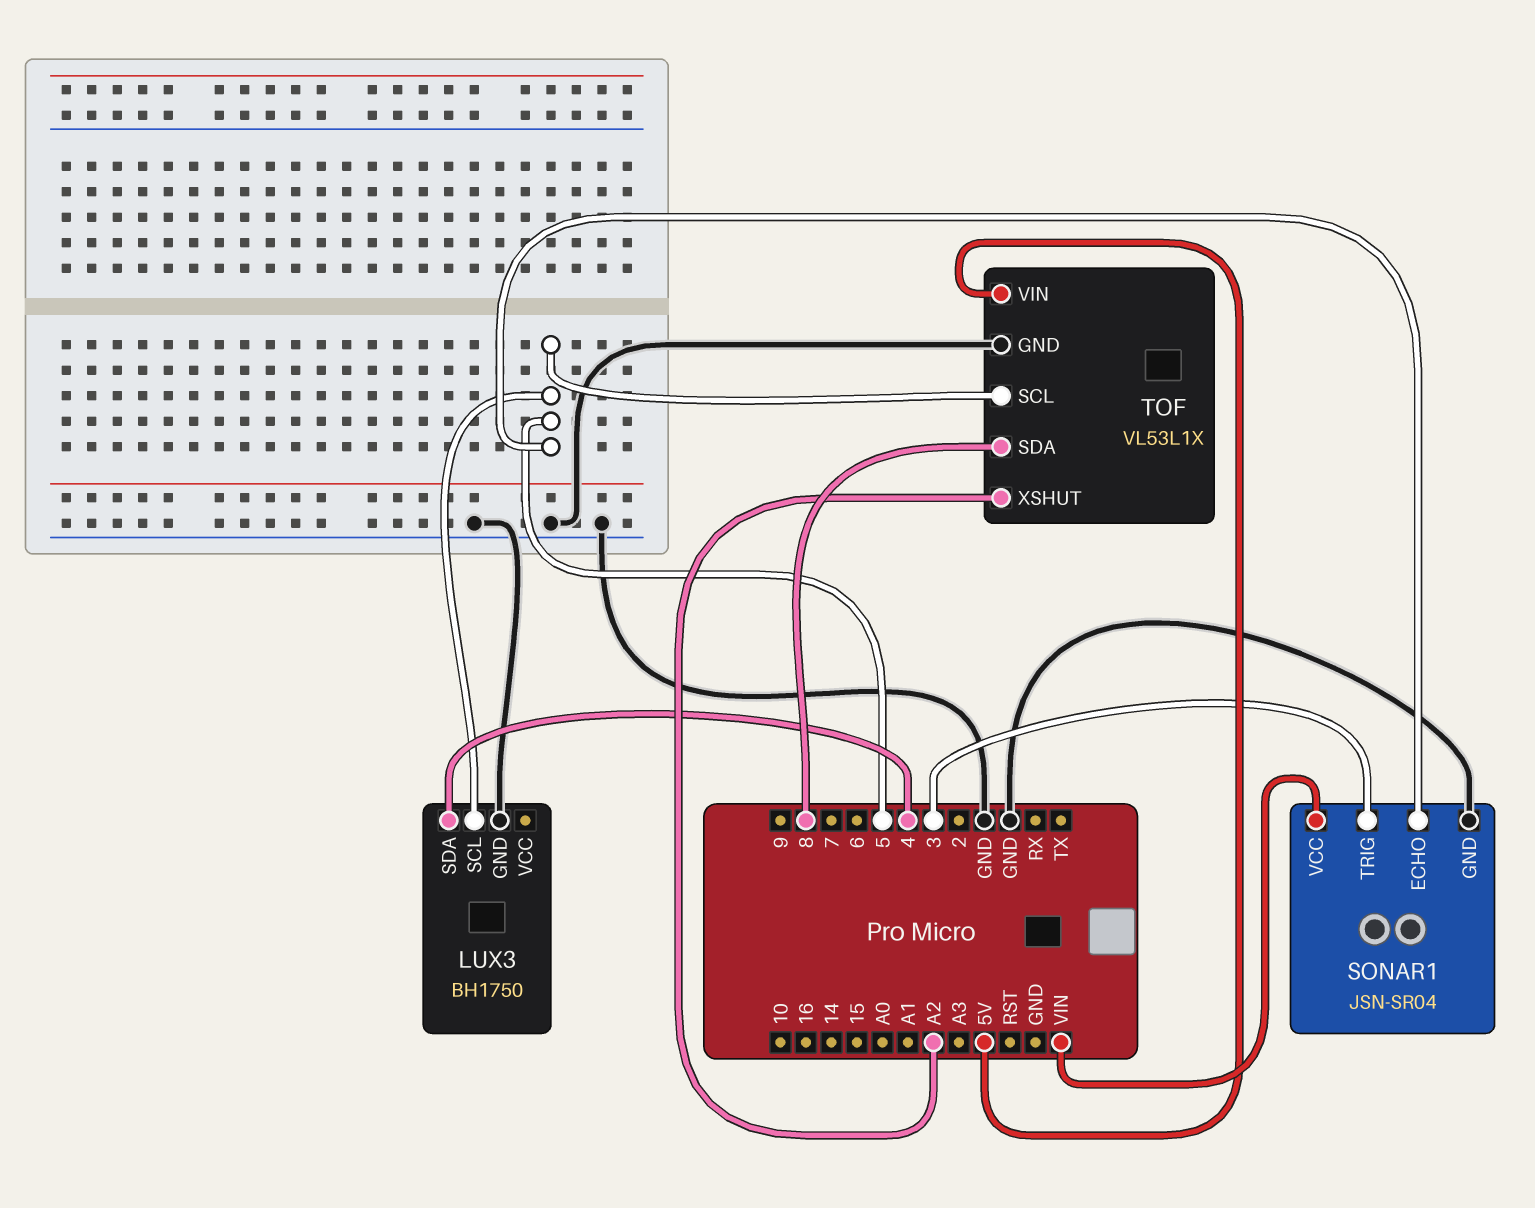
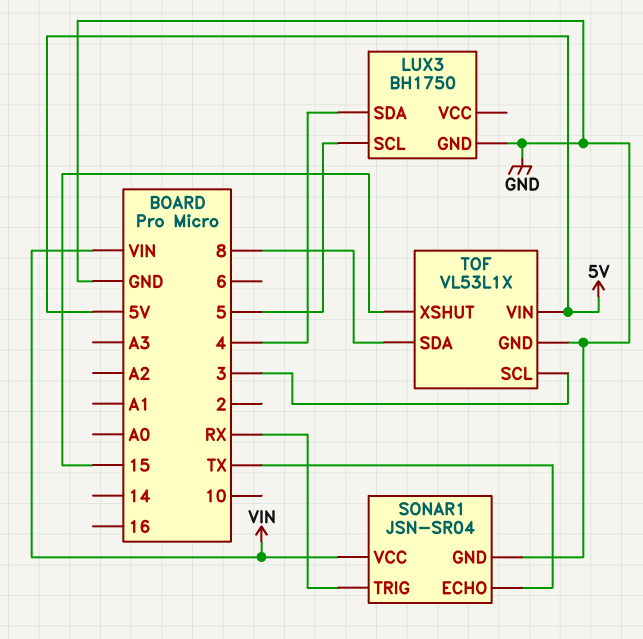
SONAR1 pin ECHO: 5 -> TX
SONAR1 pin TRIG: 3 -> RX
TOF pin SCL: 5 -> 3
TOF pin XSHUT: A2 -> 15

